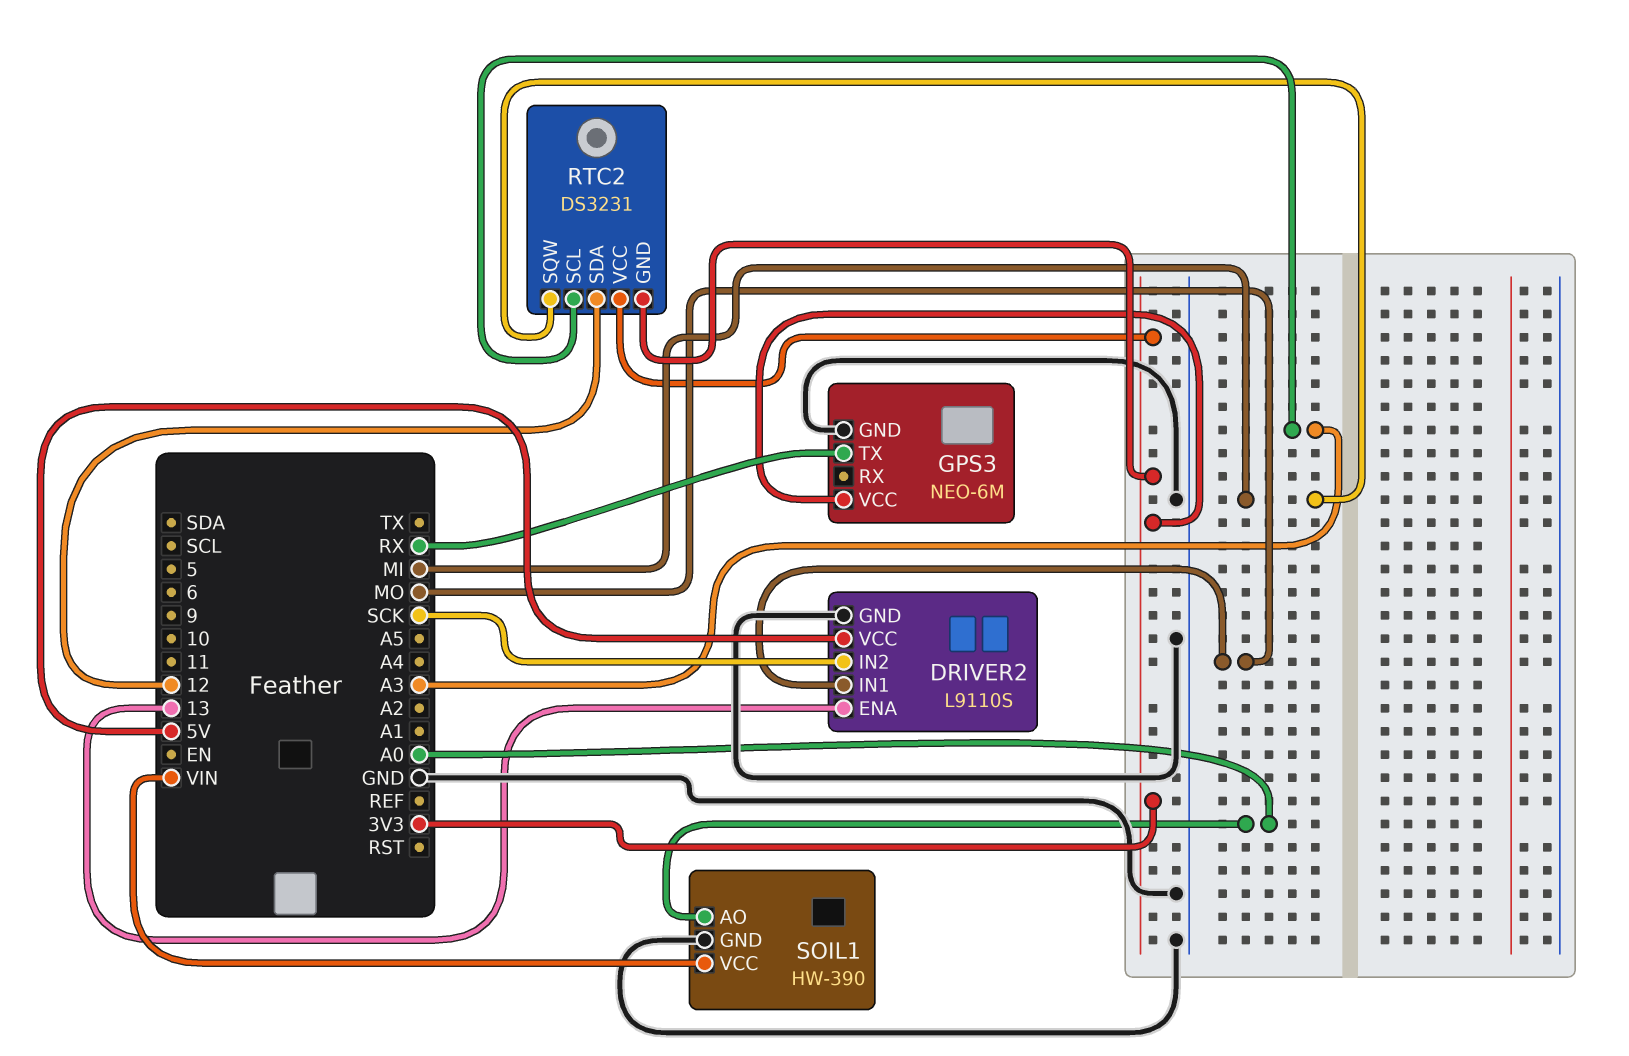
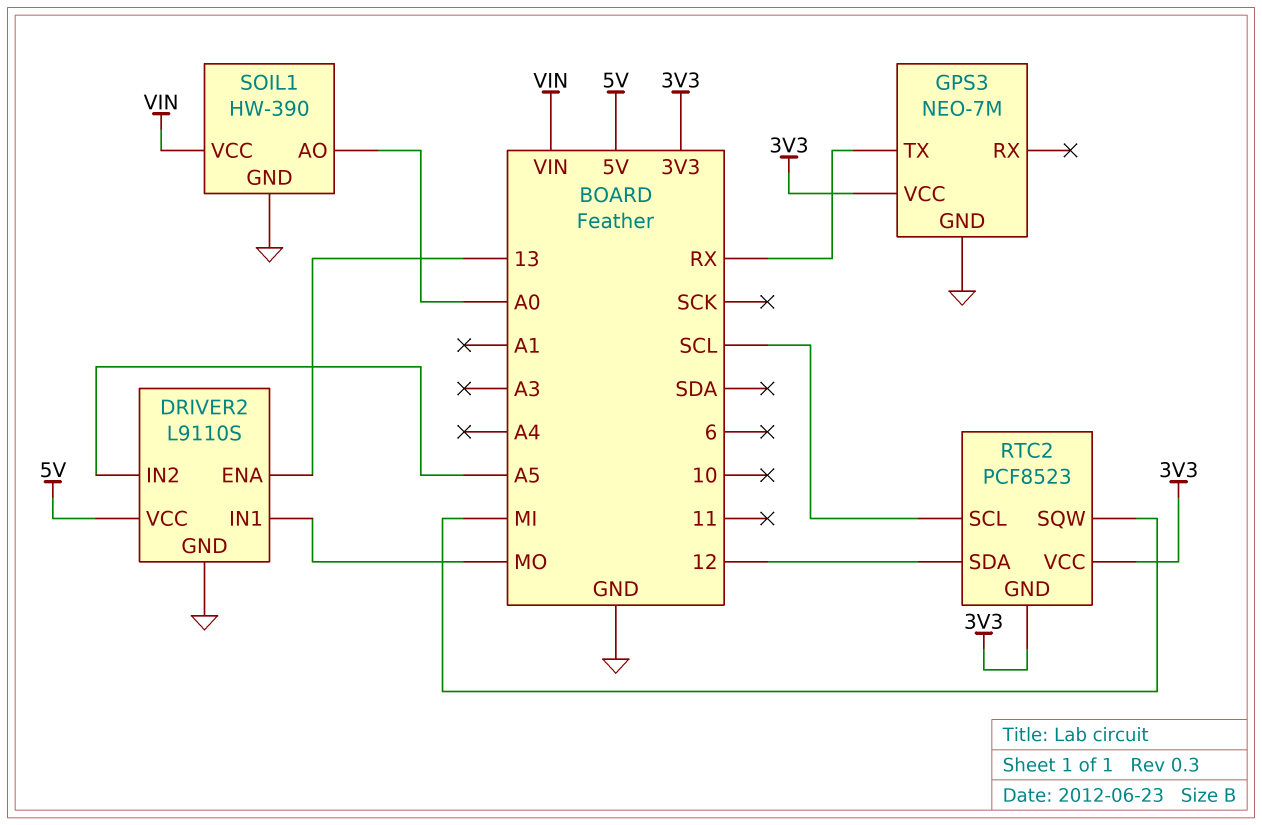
DRIVER2 pin IN2: SCK -> A5
GPS3: NEO-6M -> NEO-7M
RTC2: DS3231 -> PCF8523
RTC2 pin SCL: A3 -> SCL

